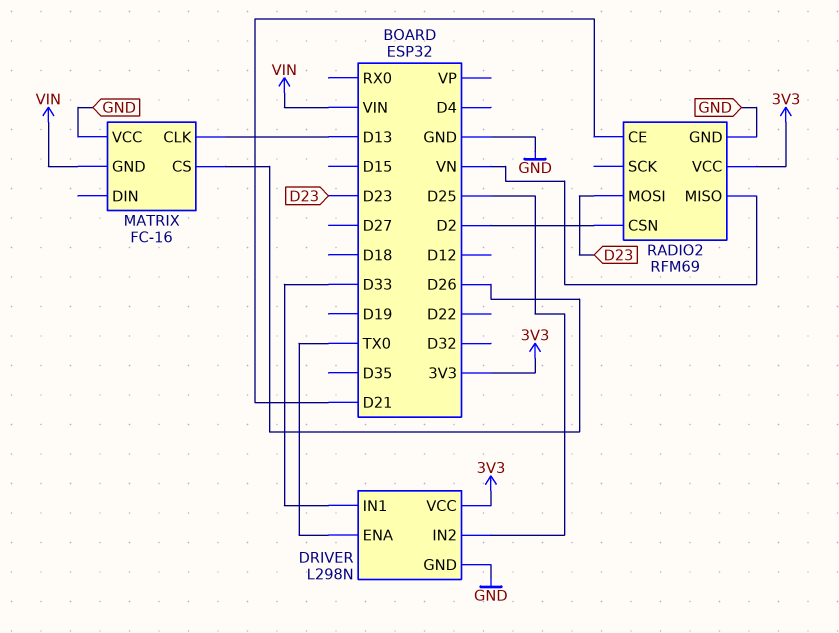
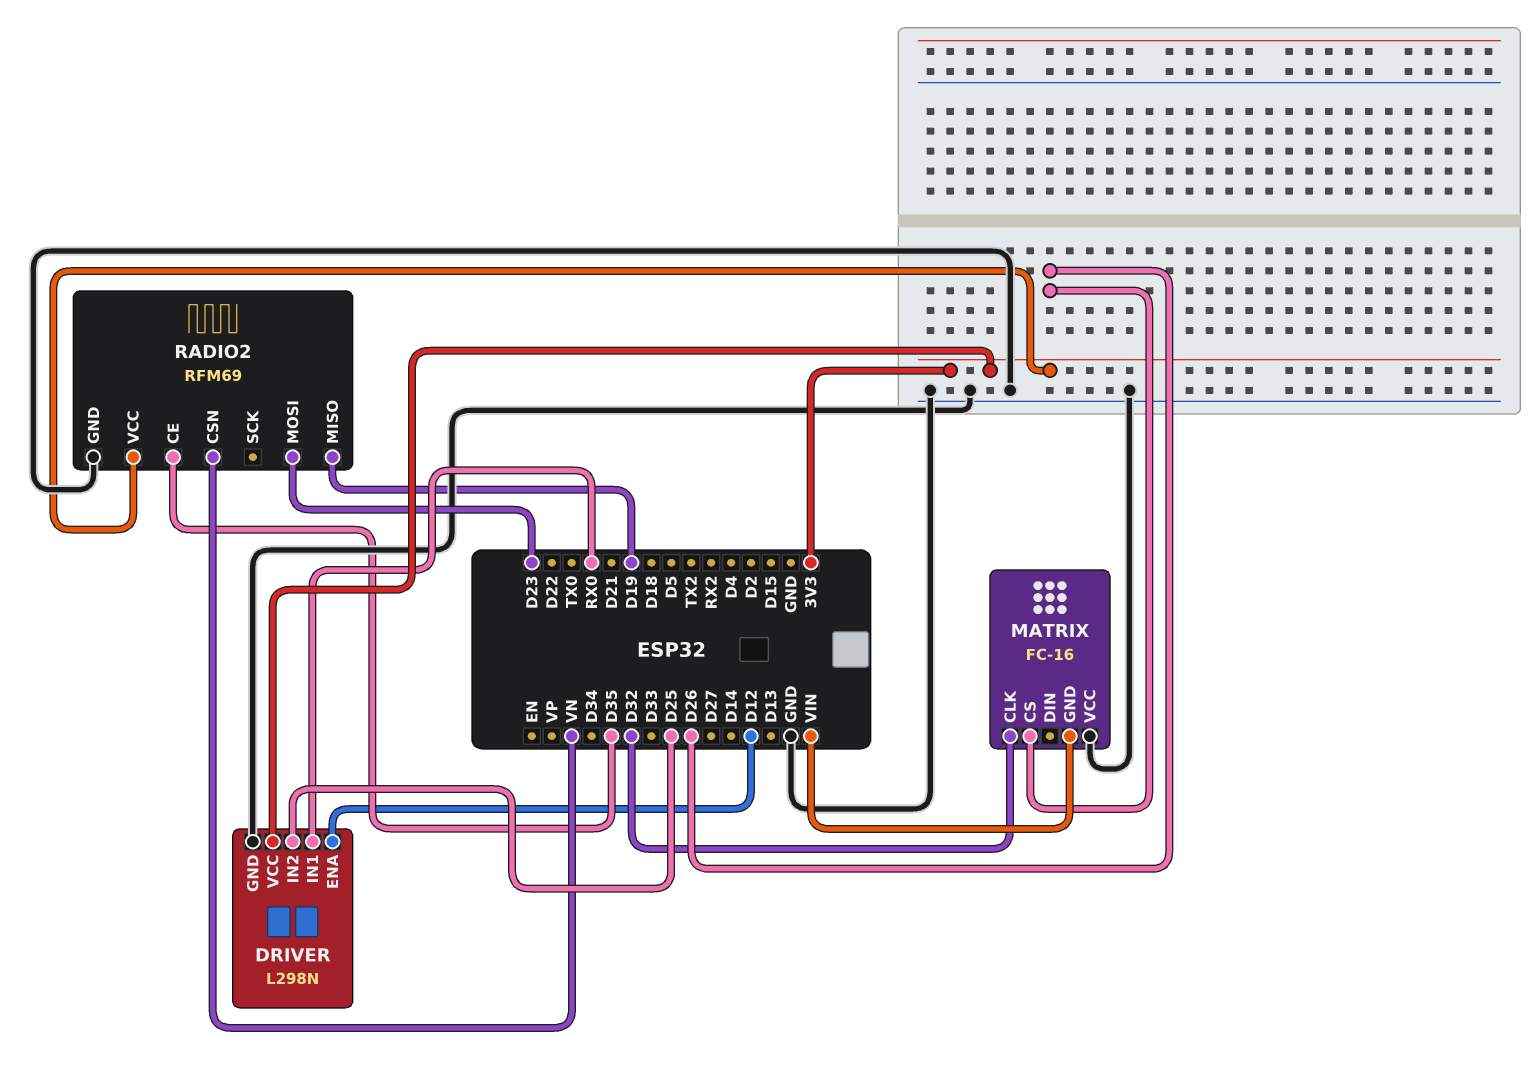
DRIVER pin ENA: TX0 -> D12
DRIVER pin IN1: D33 -> RX0
MATRIX pin CLK: D13 -> D32
RADIO2 pin CE: D21 -> D35
RADIO2 pin CSN: D2 -> VN
RADIO2 pin MISO: VN -> D19

